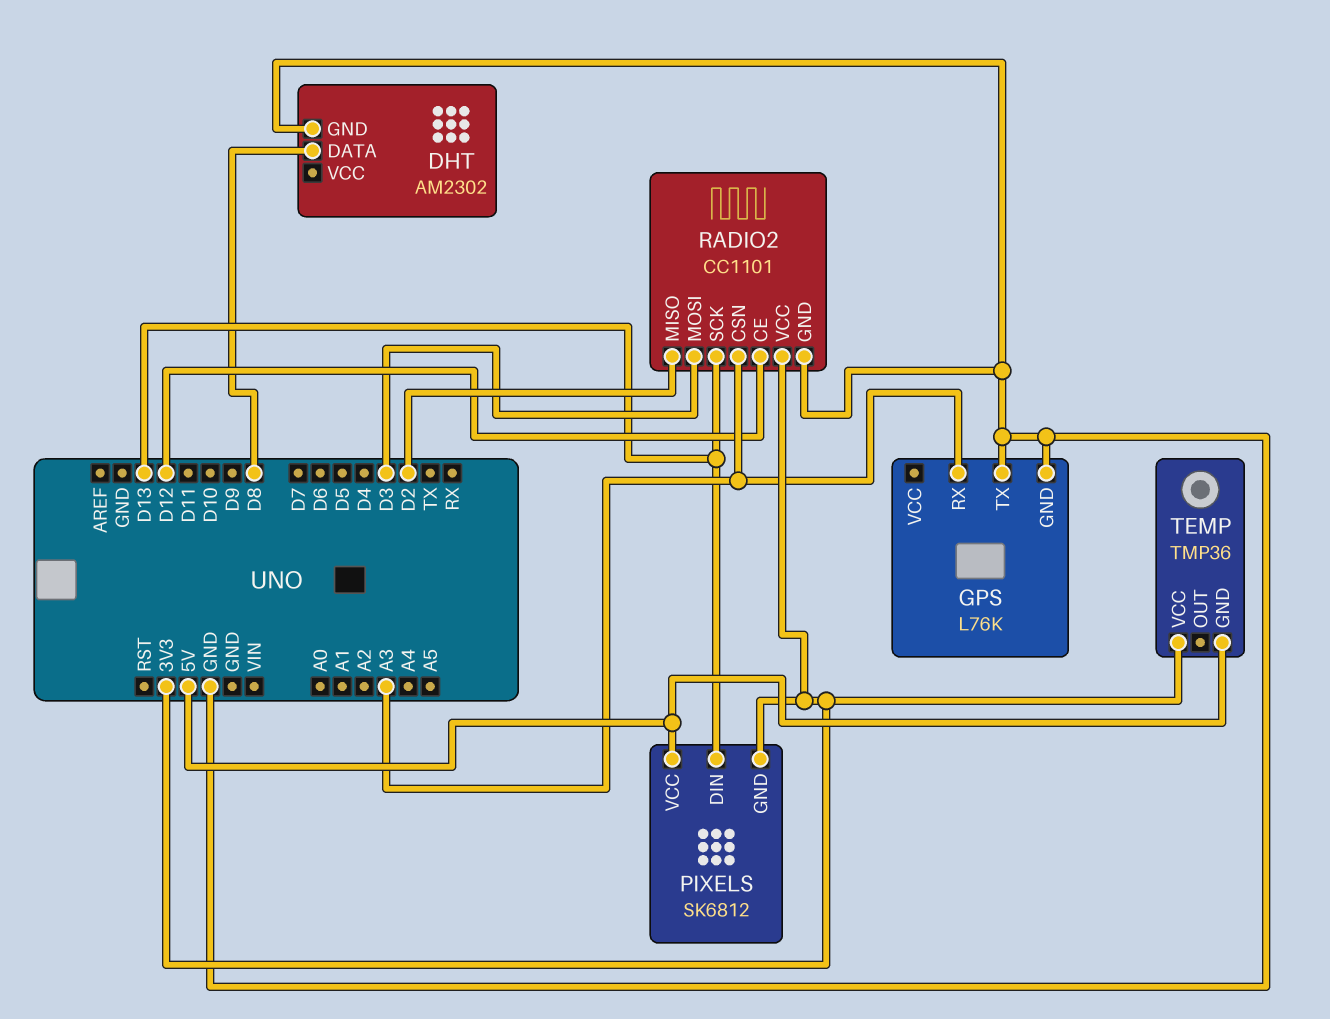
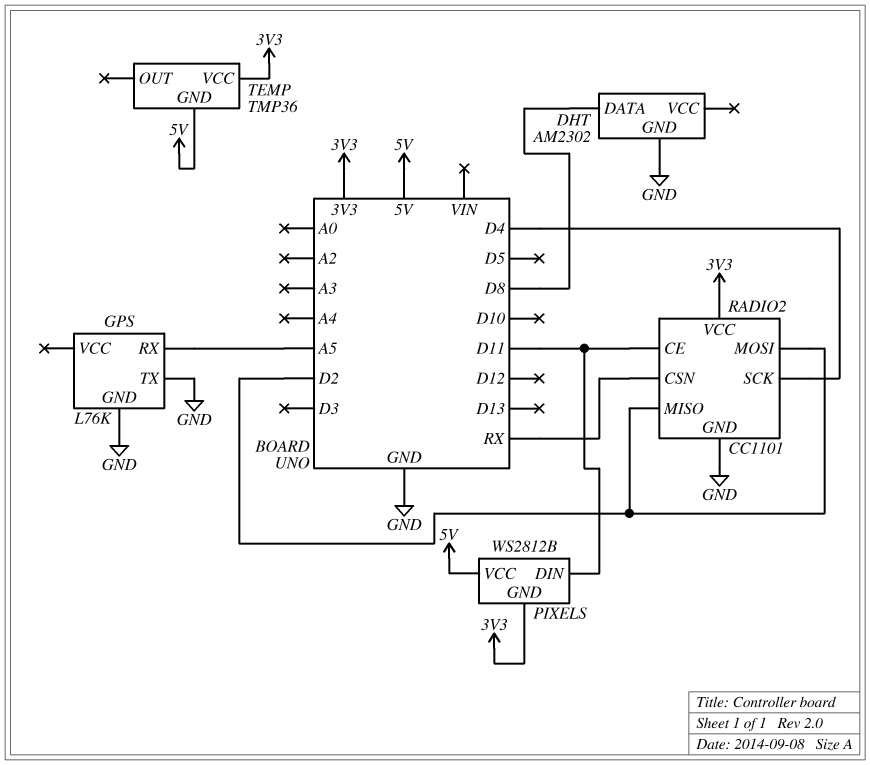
GPS pin RX: A3 -> A5
PIXELS: SK6812 -> WS2812B
PIXELS pin DIN: D13 -> D11
RADIO2 pin CE: D12 -> D11
RADIO2 pin CSN: A3 -> RX
RADIO2 pin MOSI: D3 -> D2
RADIO2 pin SCK: D13 -> D4

